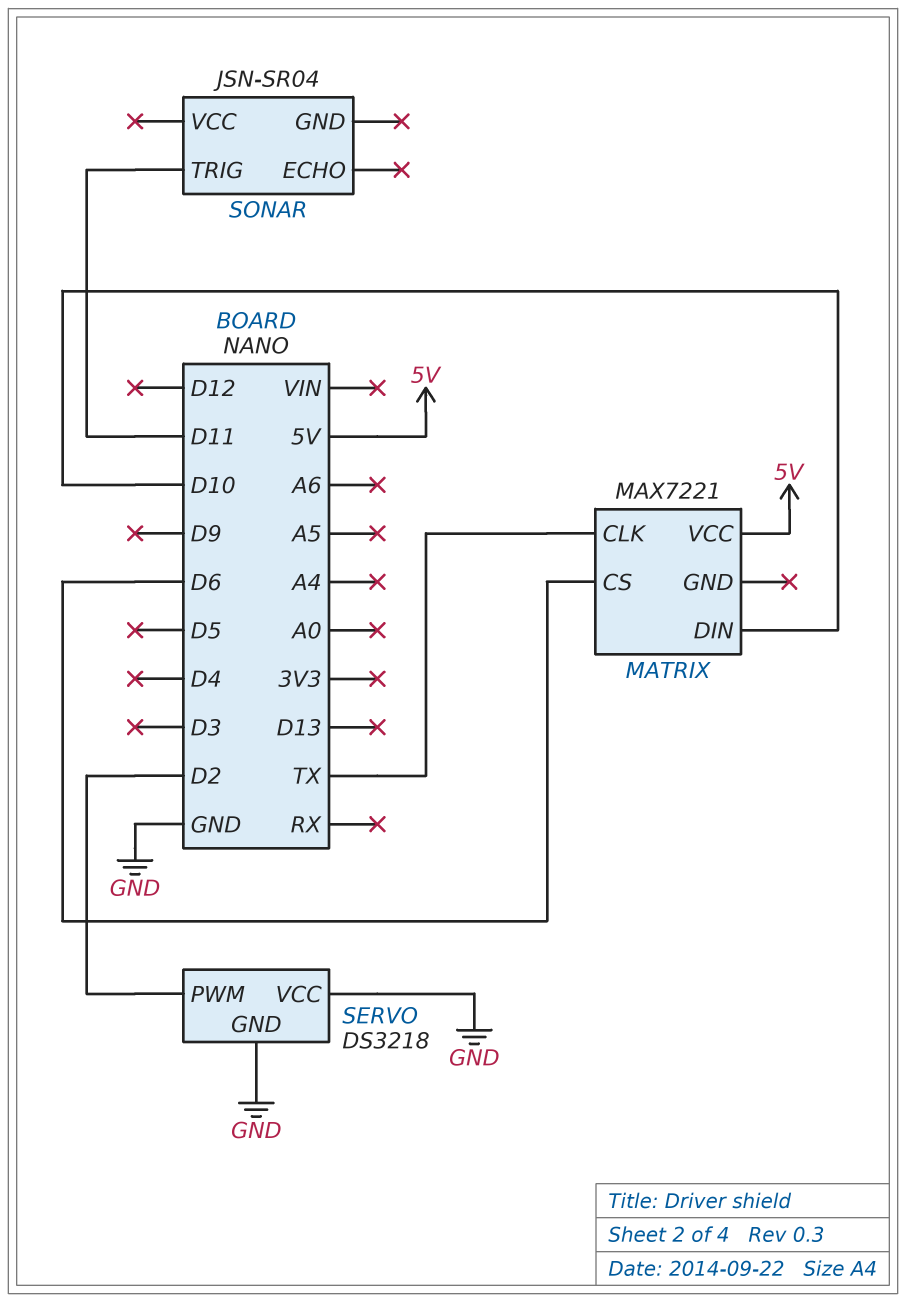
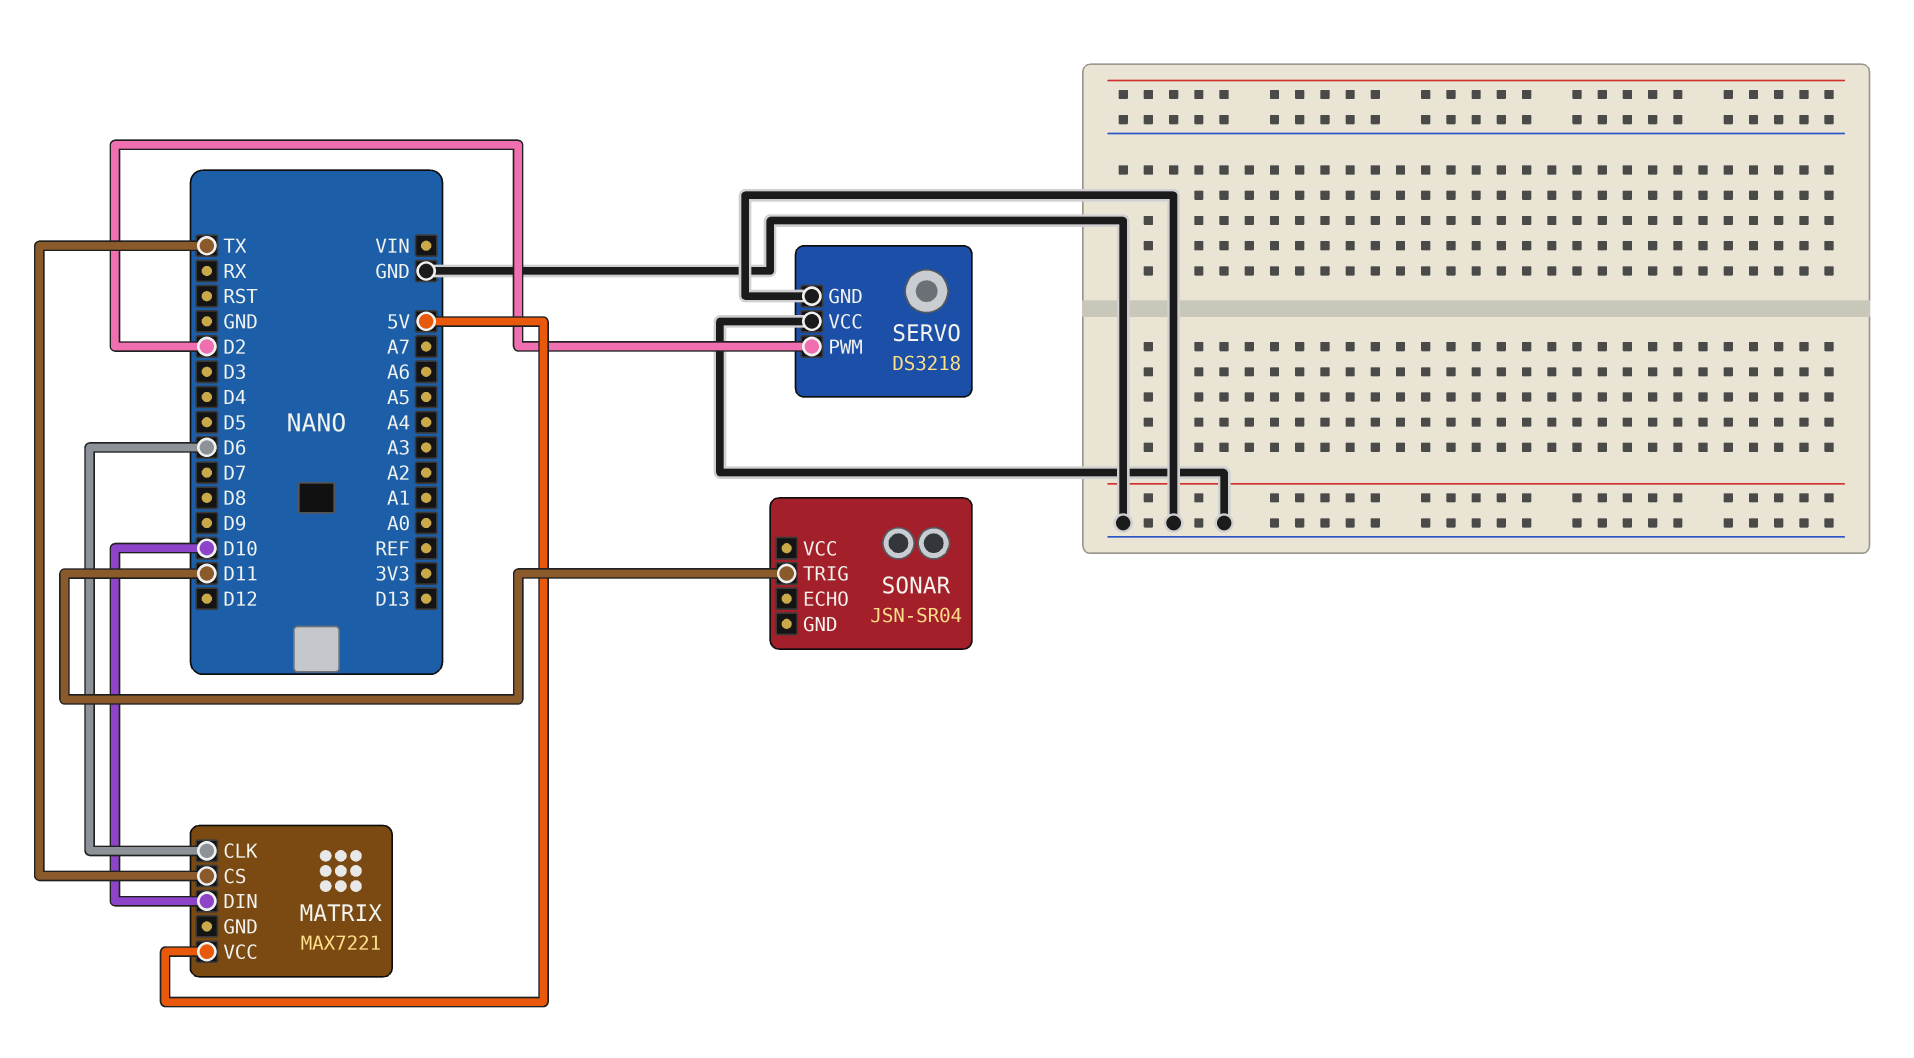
MATRIX pin CLK: TX -> D6
MATRIX pin CS: D6 -> TX

